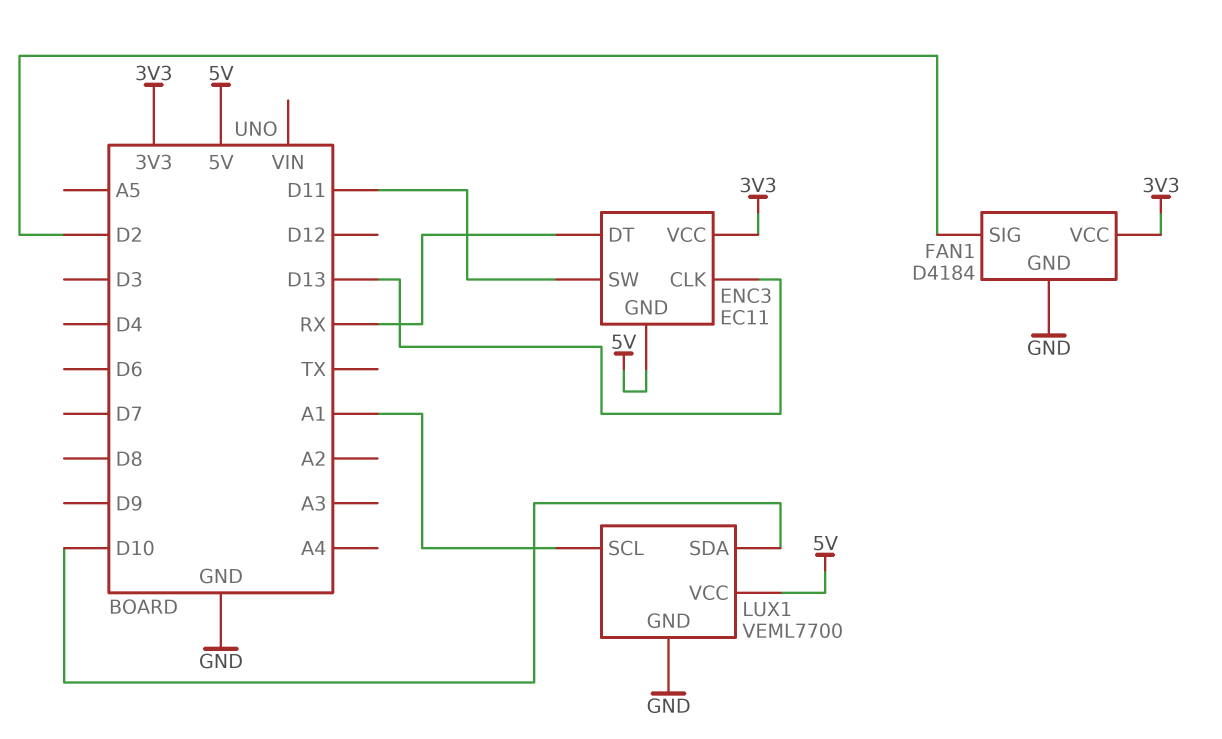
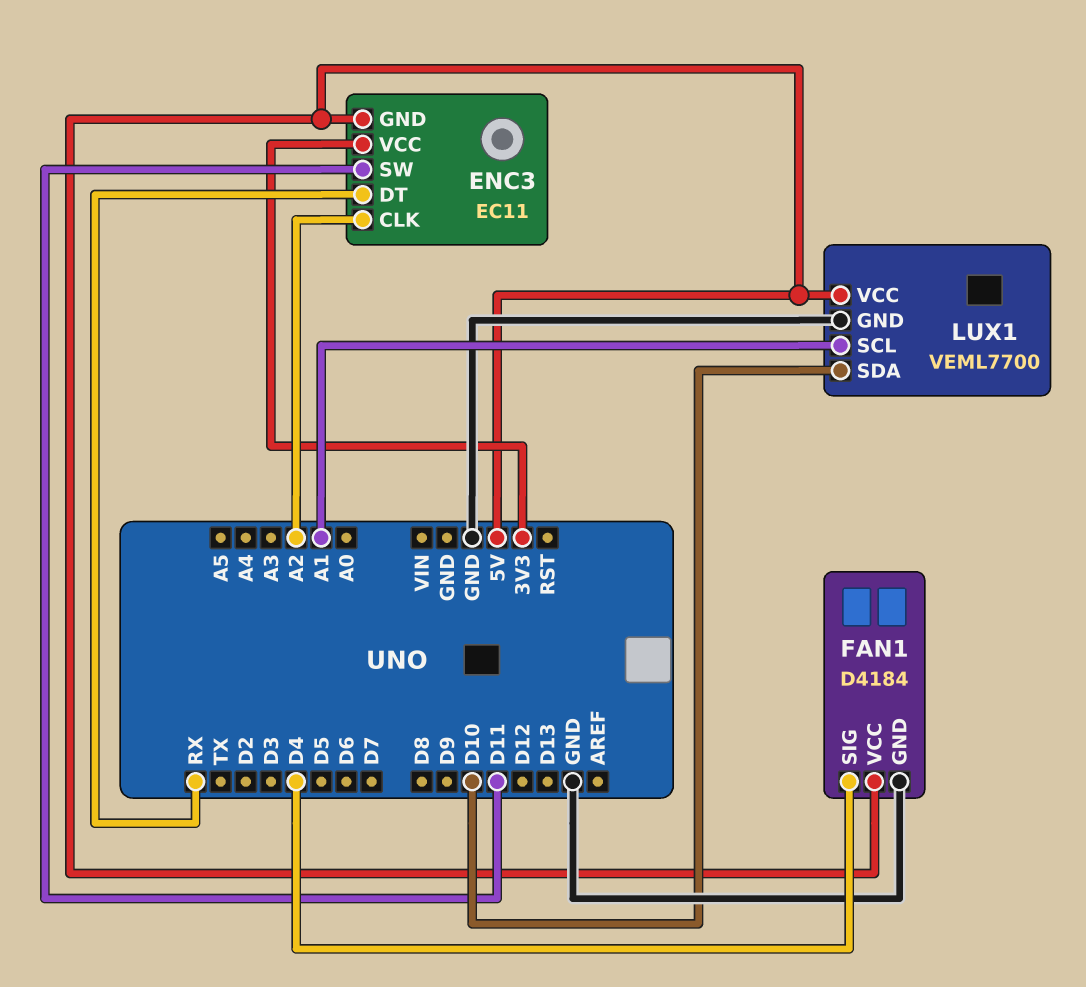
ENC3 pin CLK: D13 -> A2
FAN1 pin SIG: D2 -> D4
FAN1 pin VCC: 3V3 -> 5V

